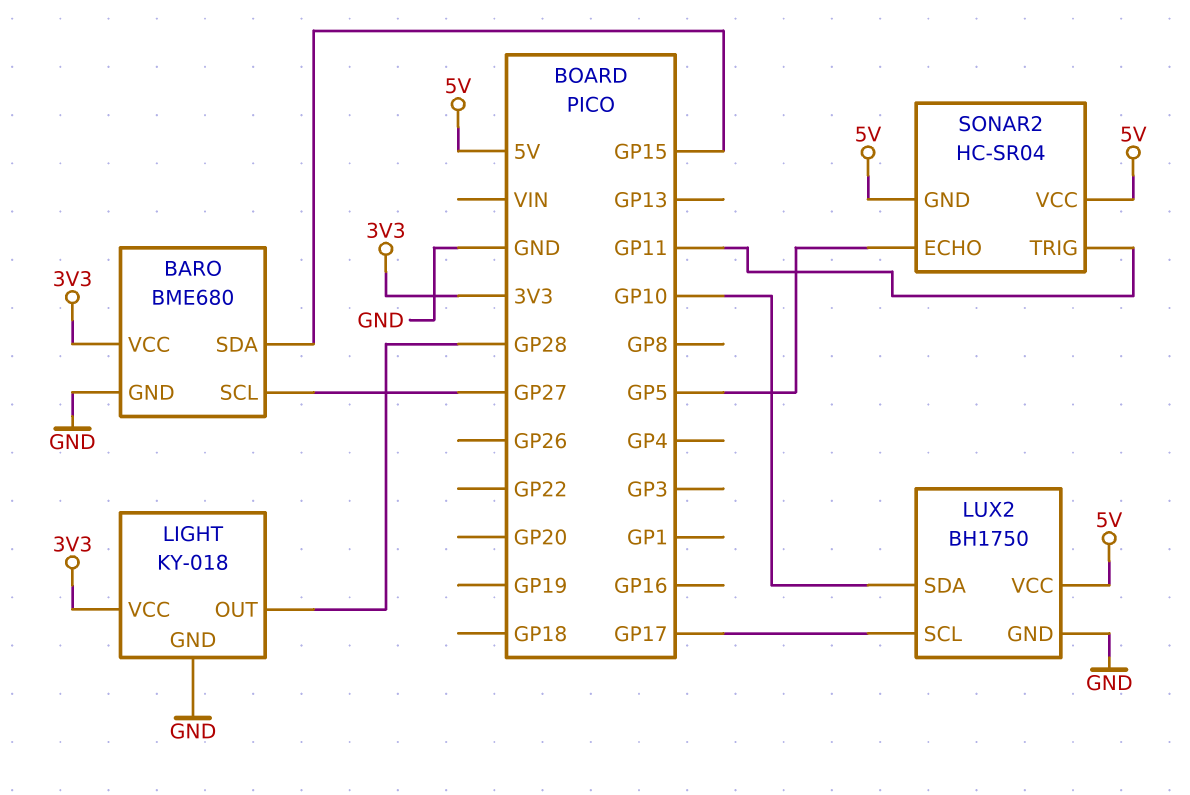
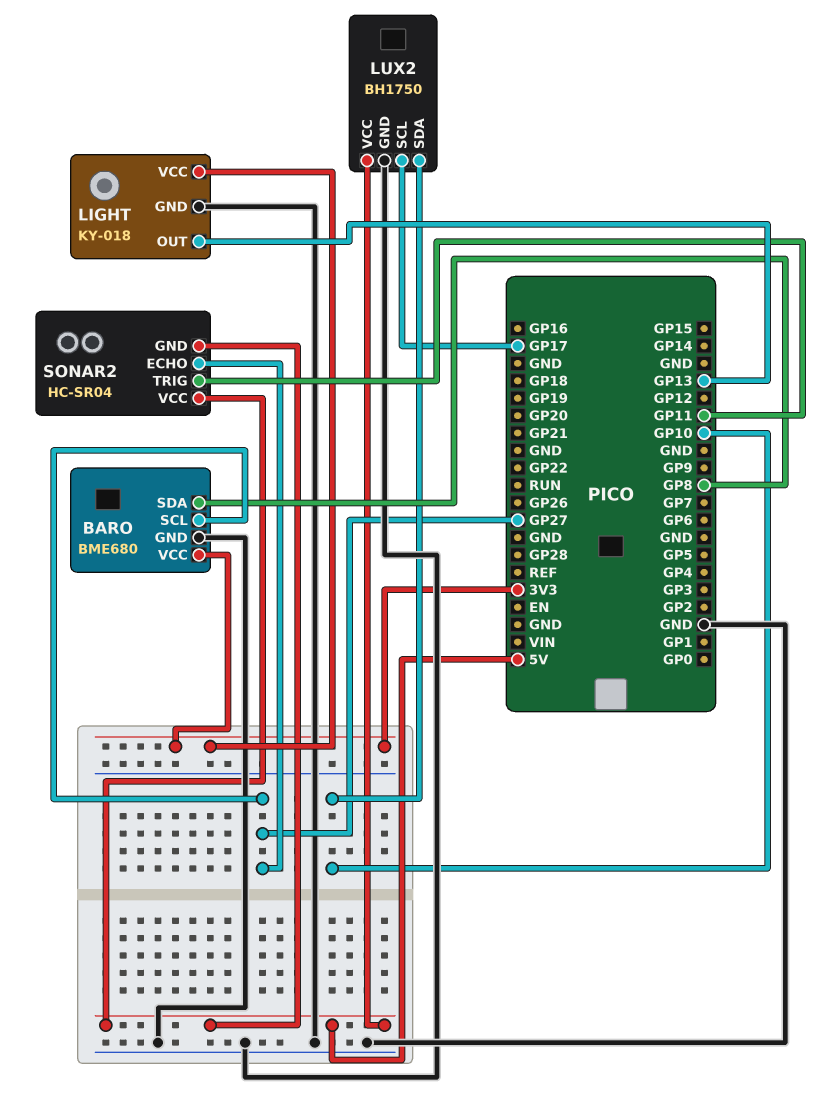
BARO pin SDA: GP15 -> GP8
LIGHT pin OUT: GP28 -> GP13
SONAR2 pin ECHO: GP5 -> GP27

